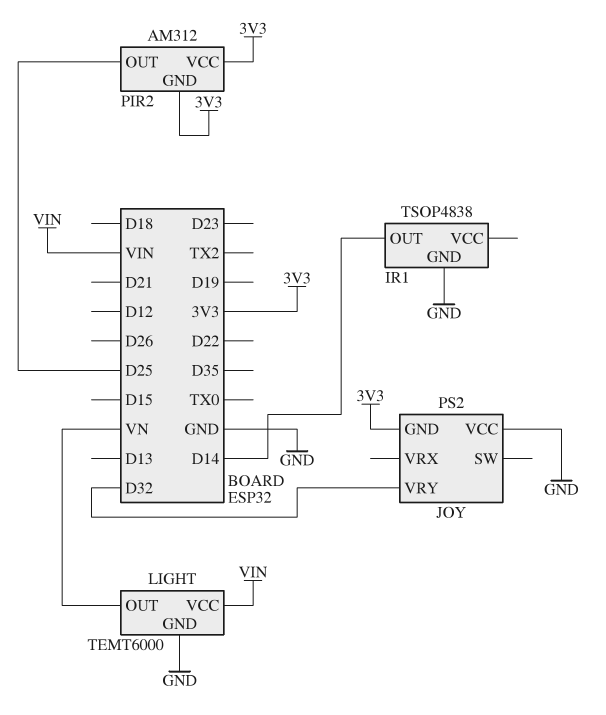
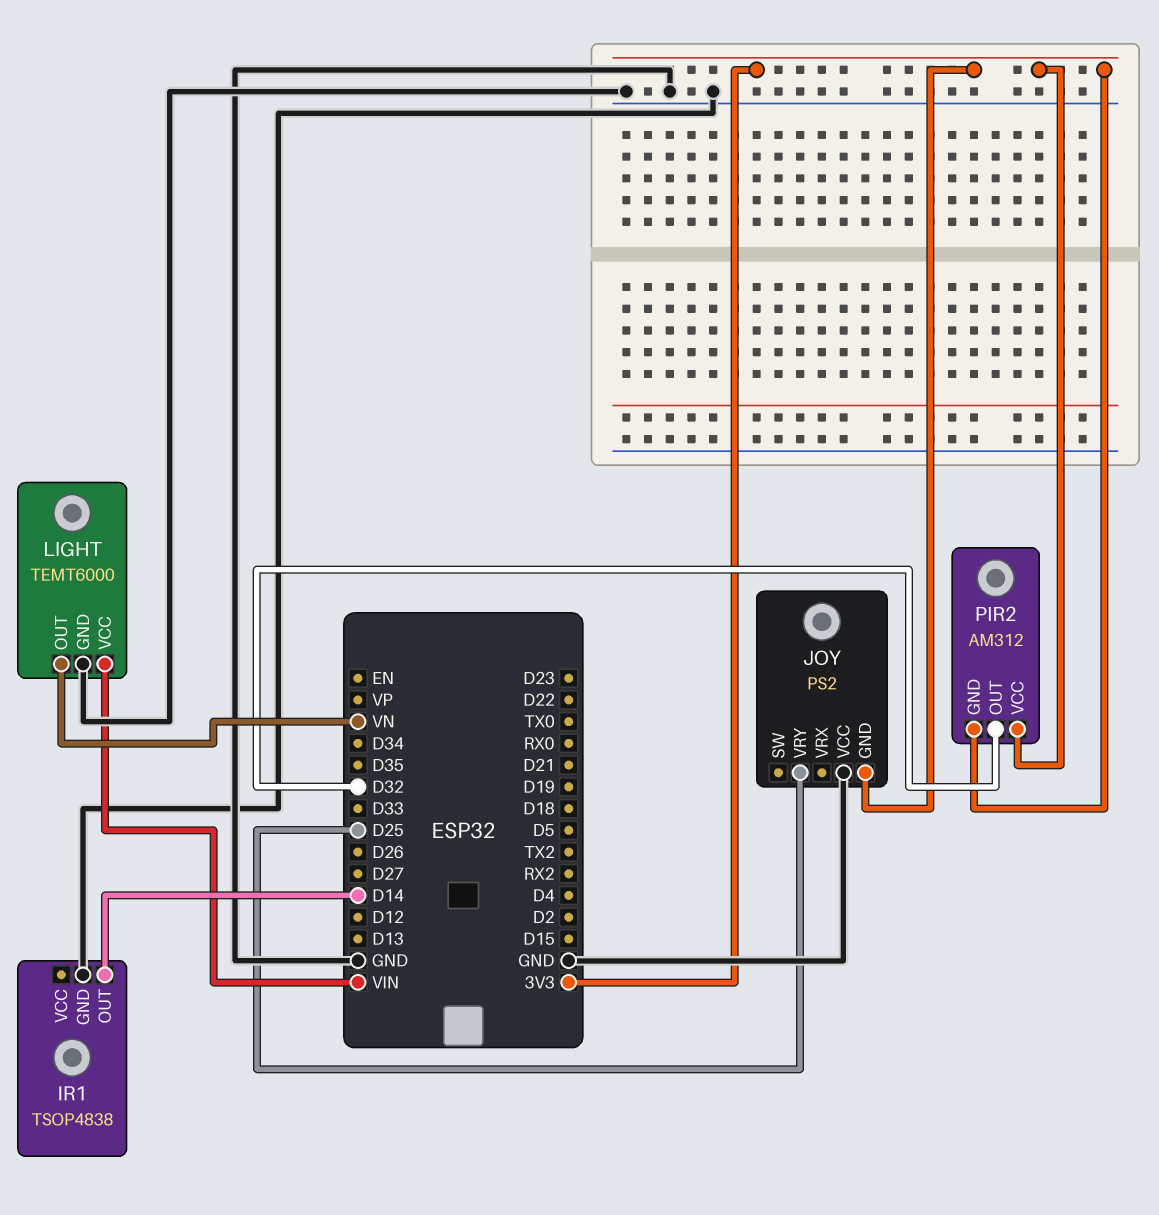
JOY pin VRY: D32 -> D25
PIR2 pin OUT: D25 -> D32

